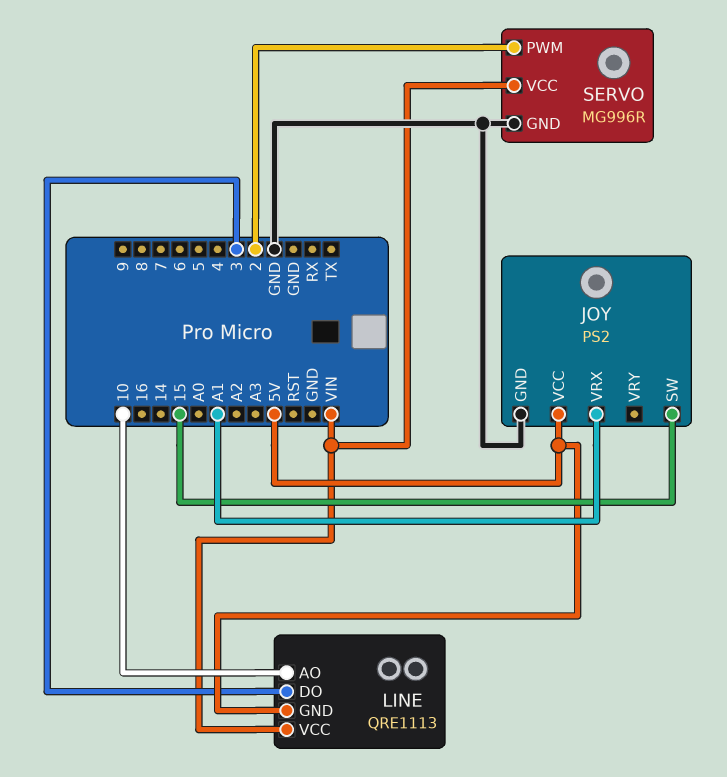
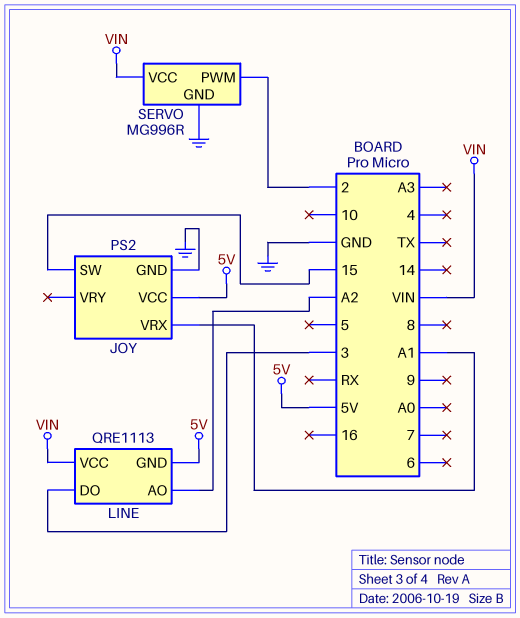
LINE pin AO: 10 -> A2

